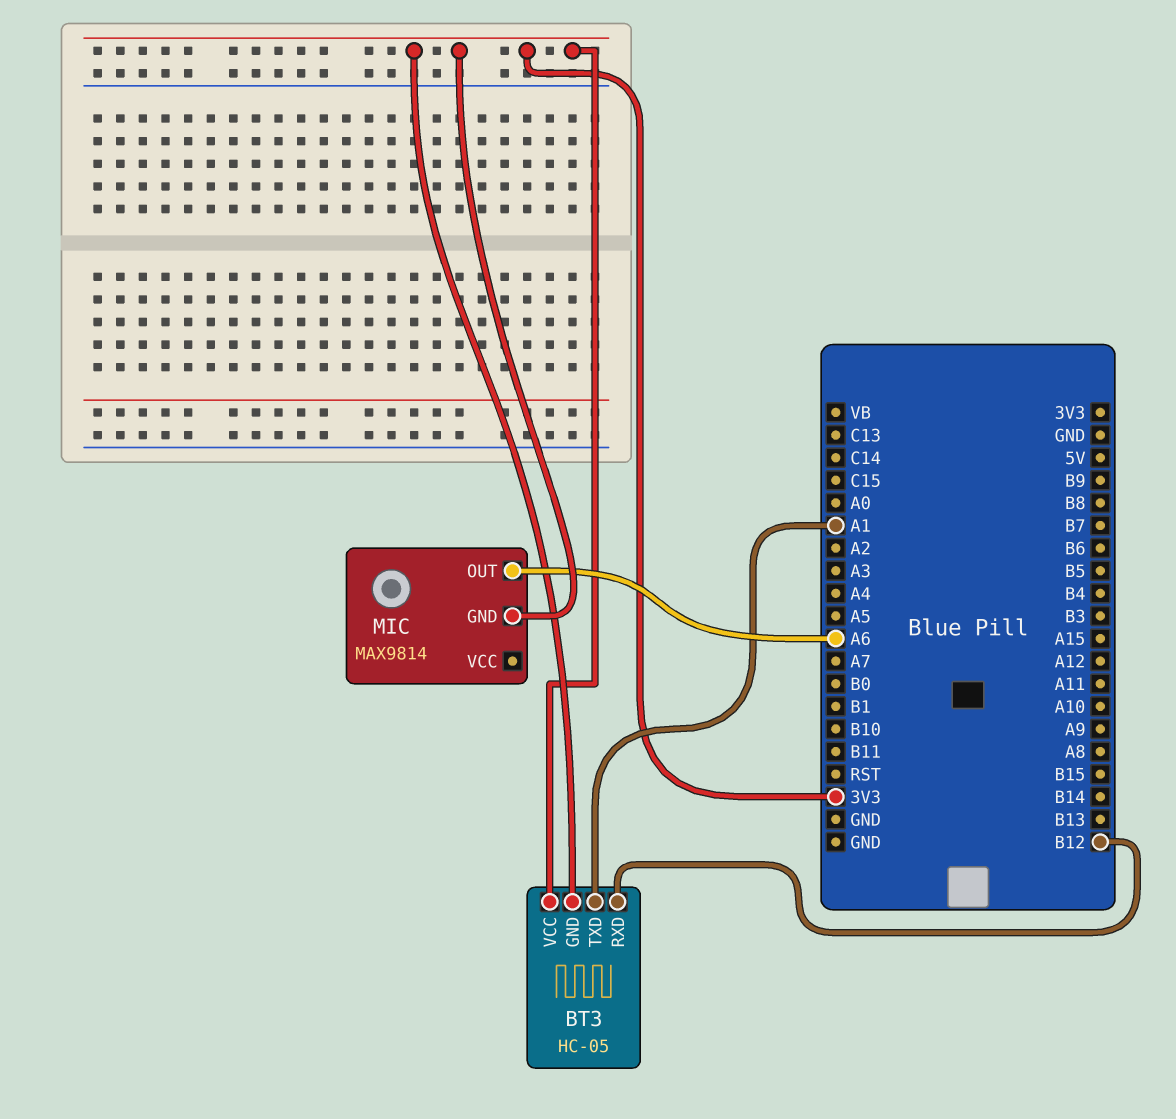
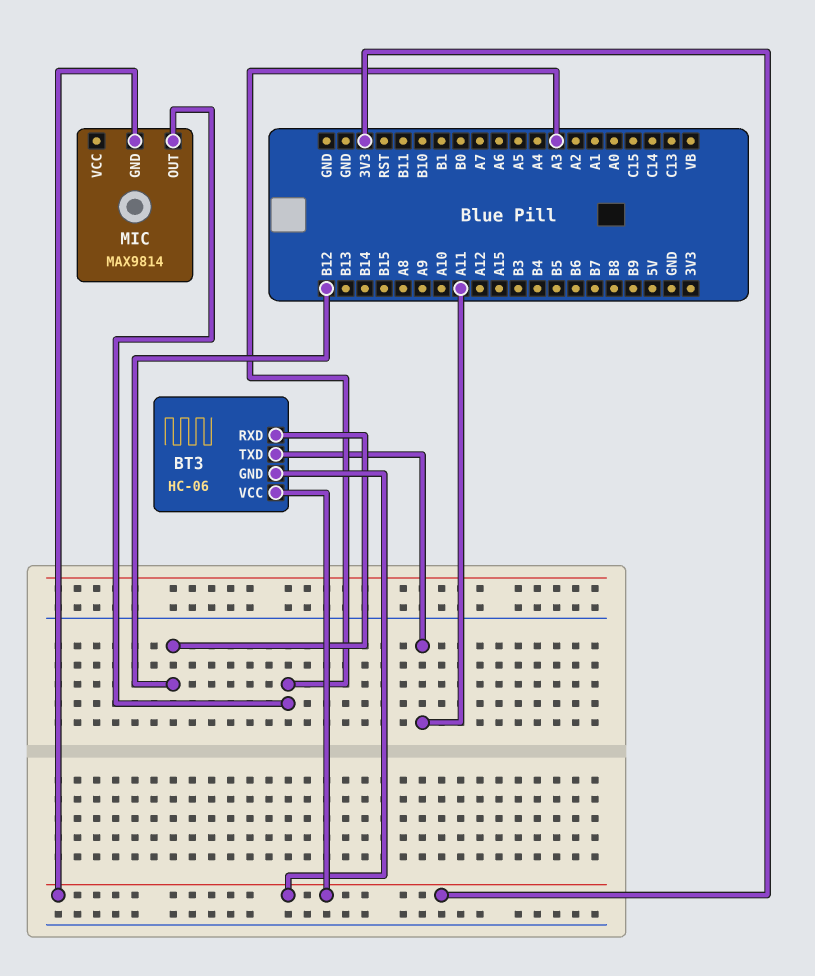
BT3: HC-05 -> HC-06
BT3 pin TXD: A1 -> A11
MIC pin OUT: A6 -> A3

